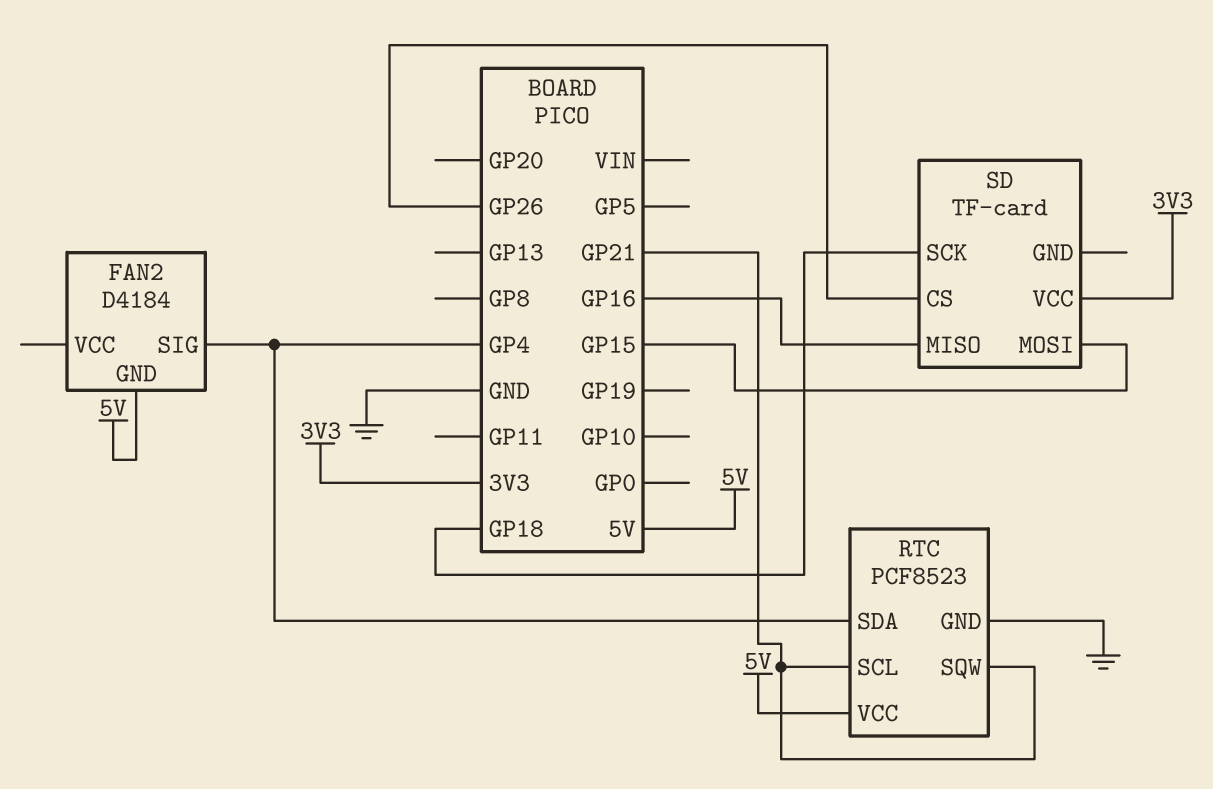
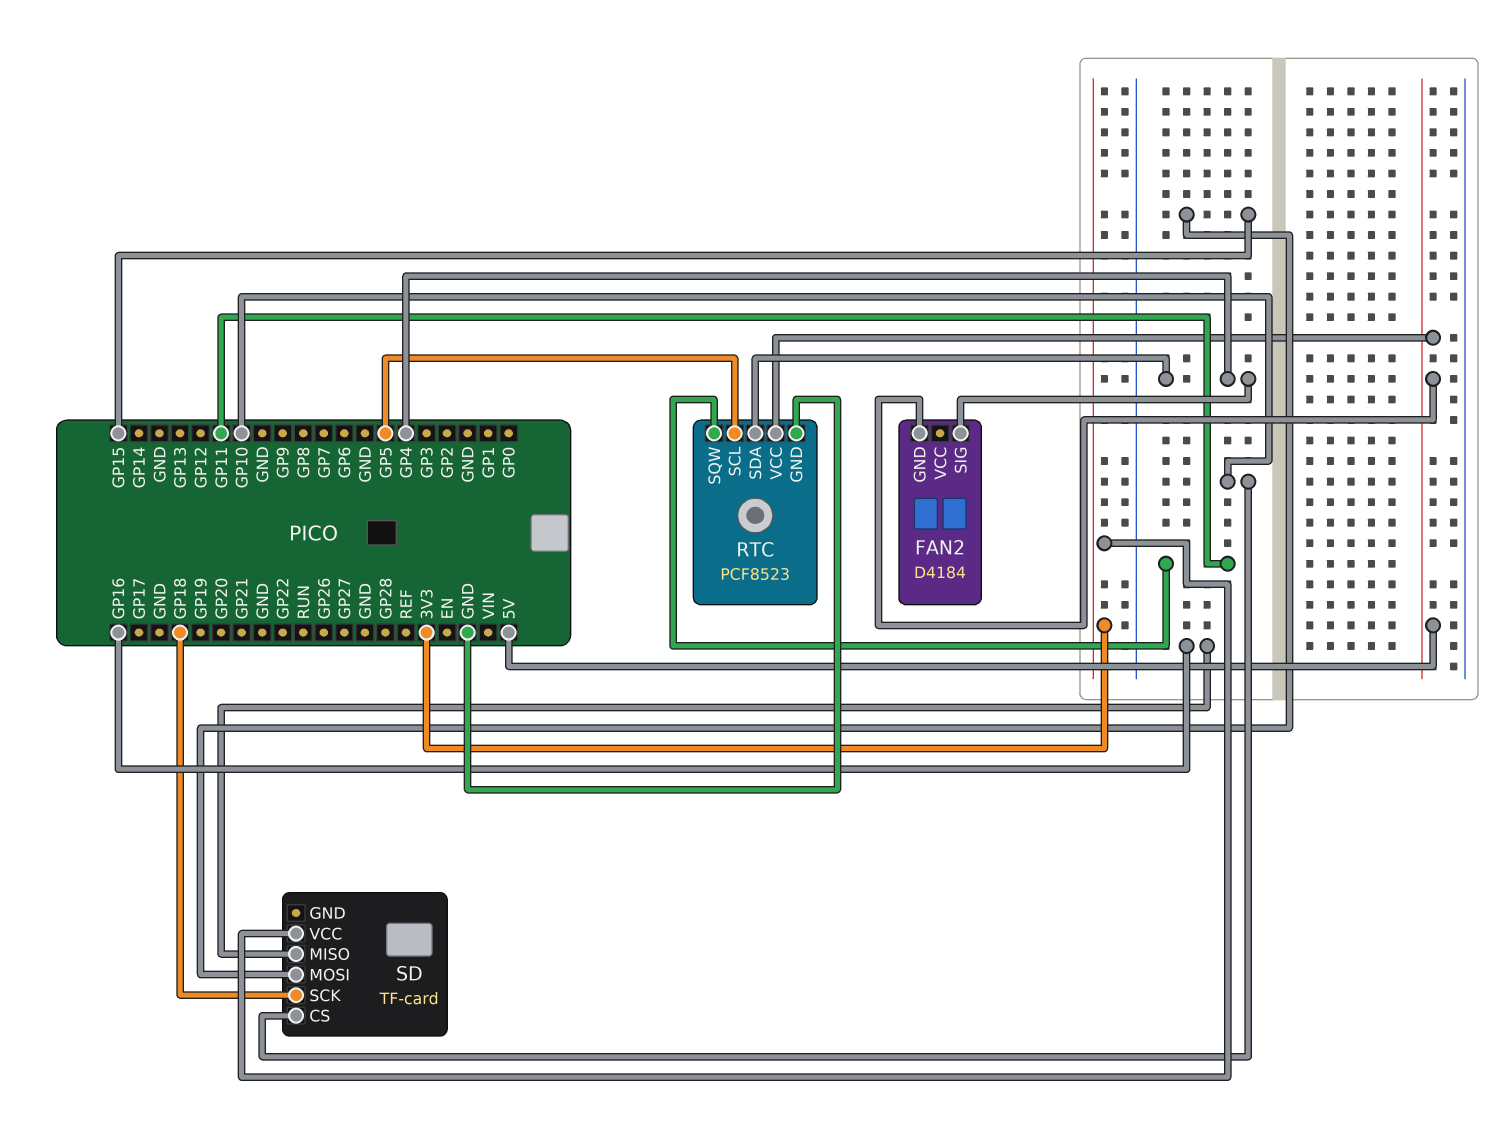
RTC pin SCL: GP21 -> GP5
RTC pin SQW: GP21 -> GP11
SD pin CS: GP26 -> GP10

